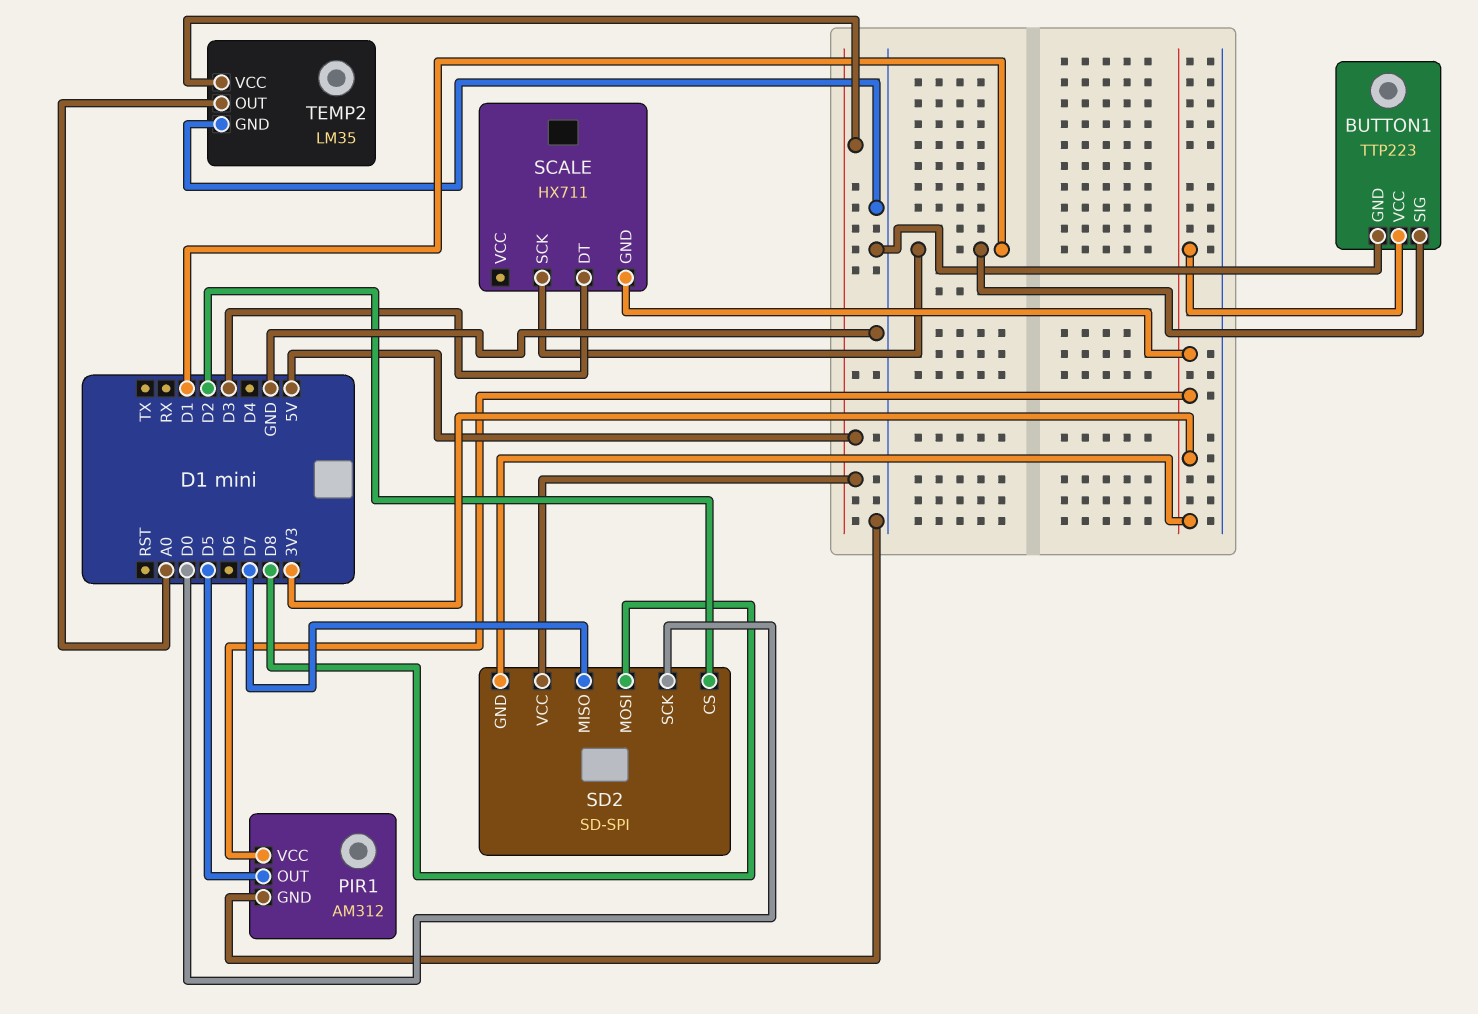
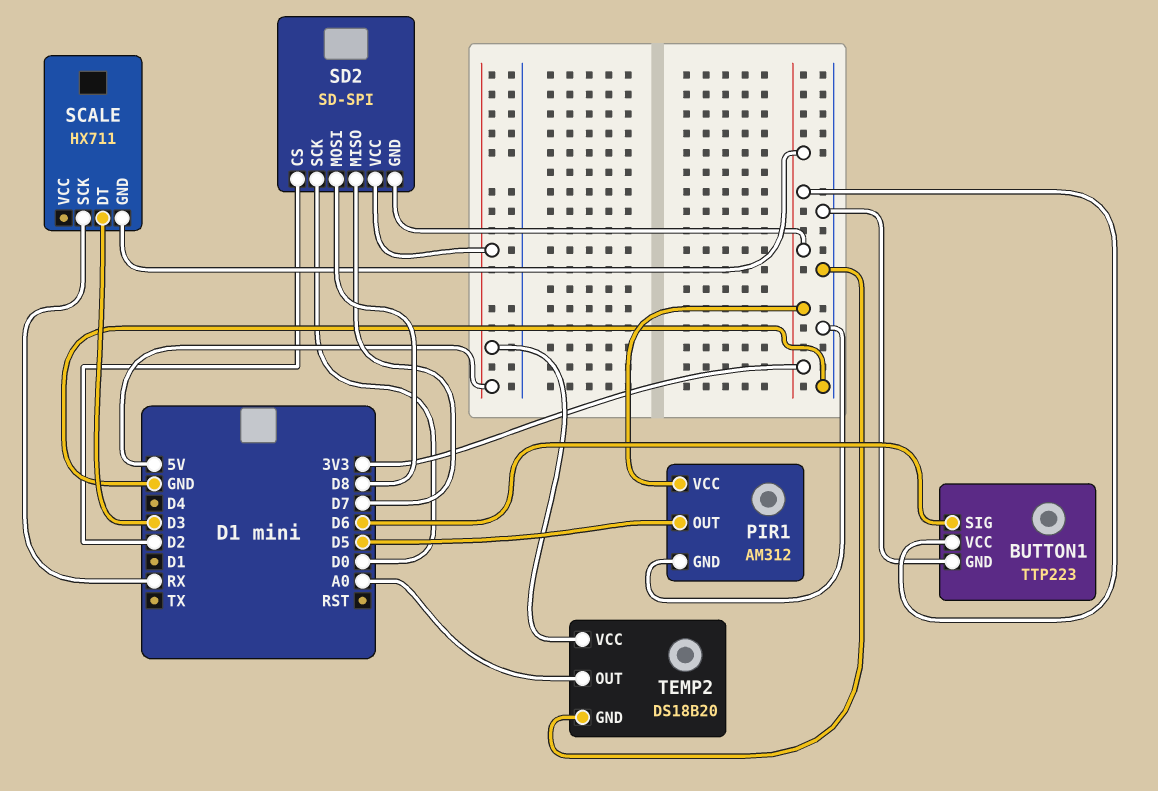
BUTTON1 pin SIG: D1 -> D6
SCALE pin SCK: D1 -> RX
TEMP2: LM35 -> DS18B20

